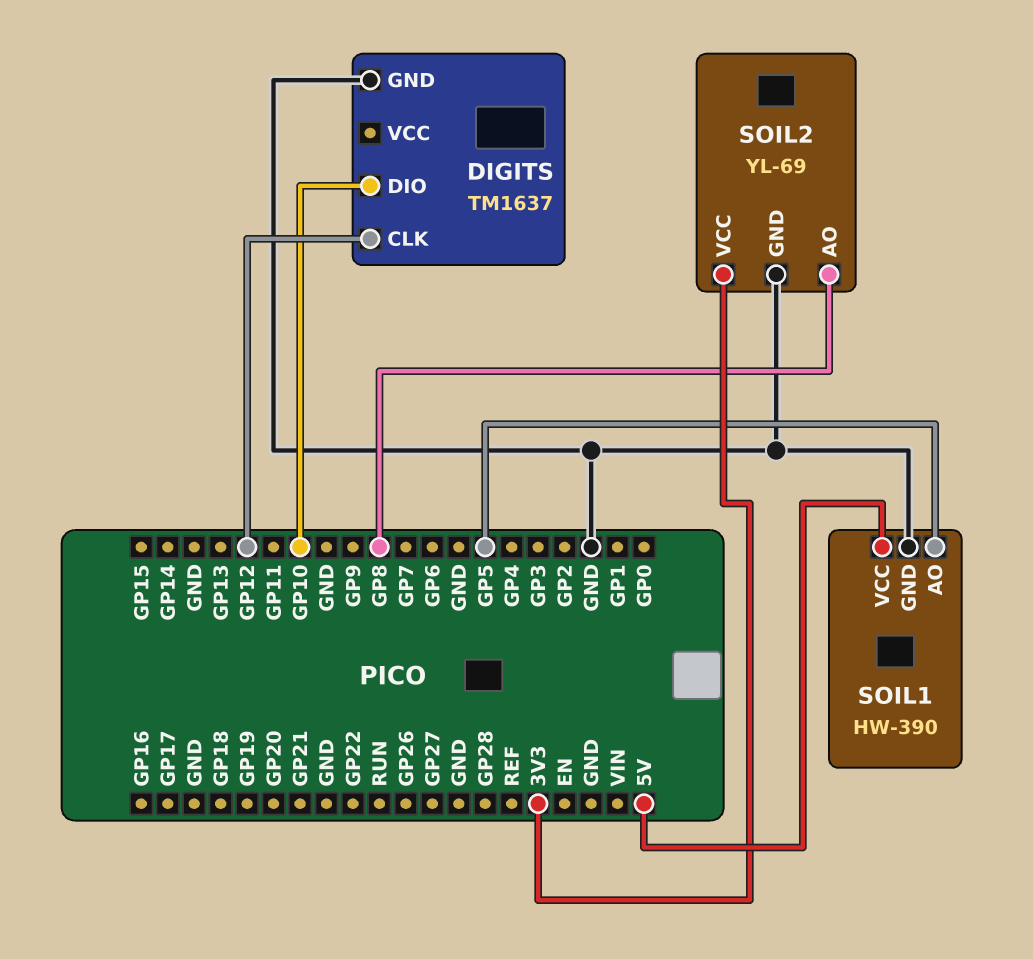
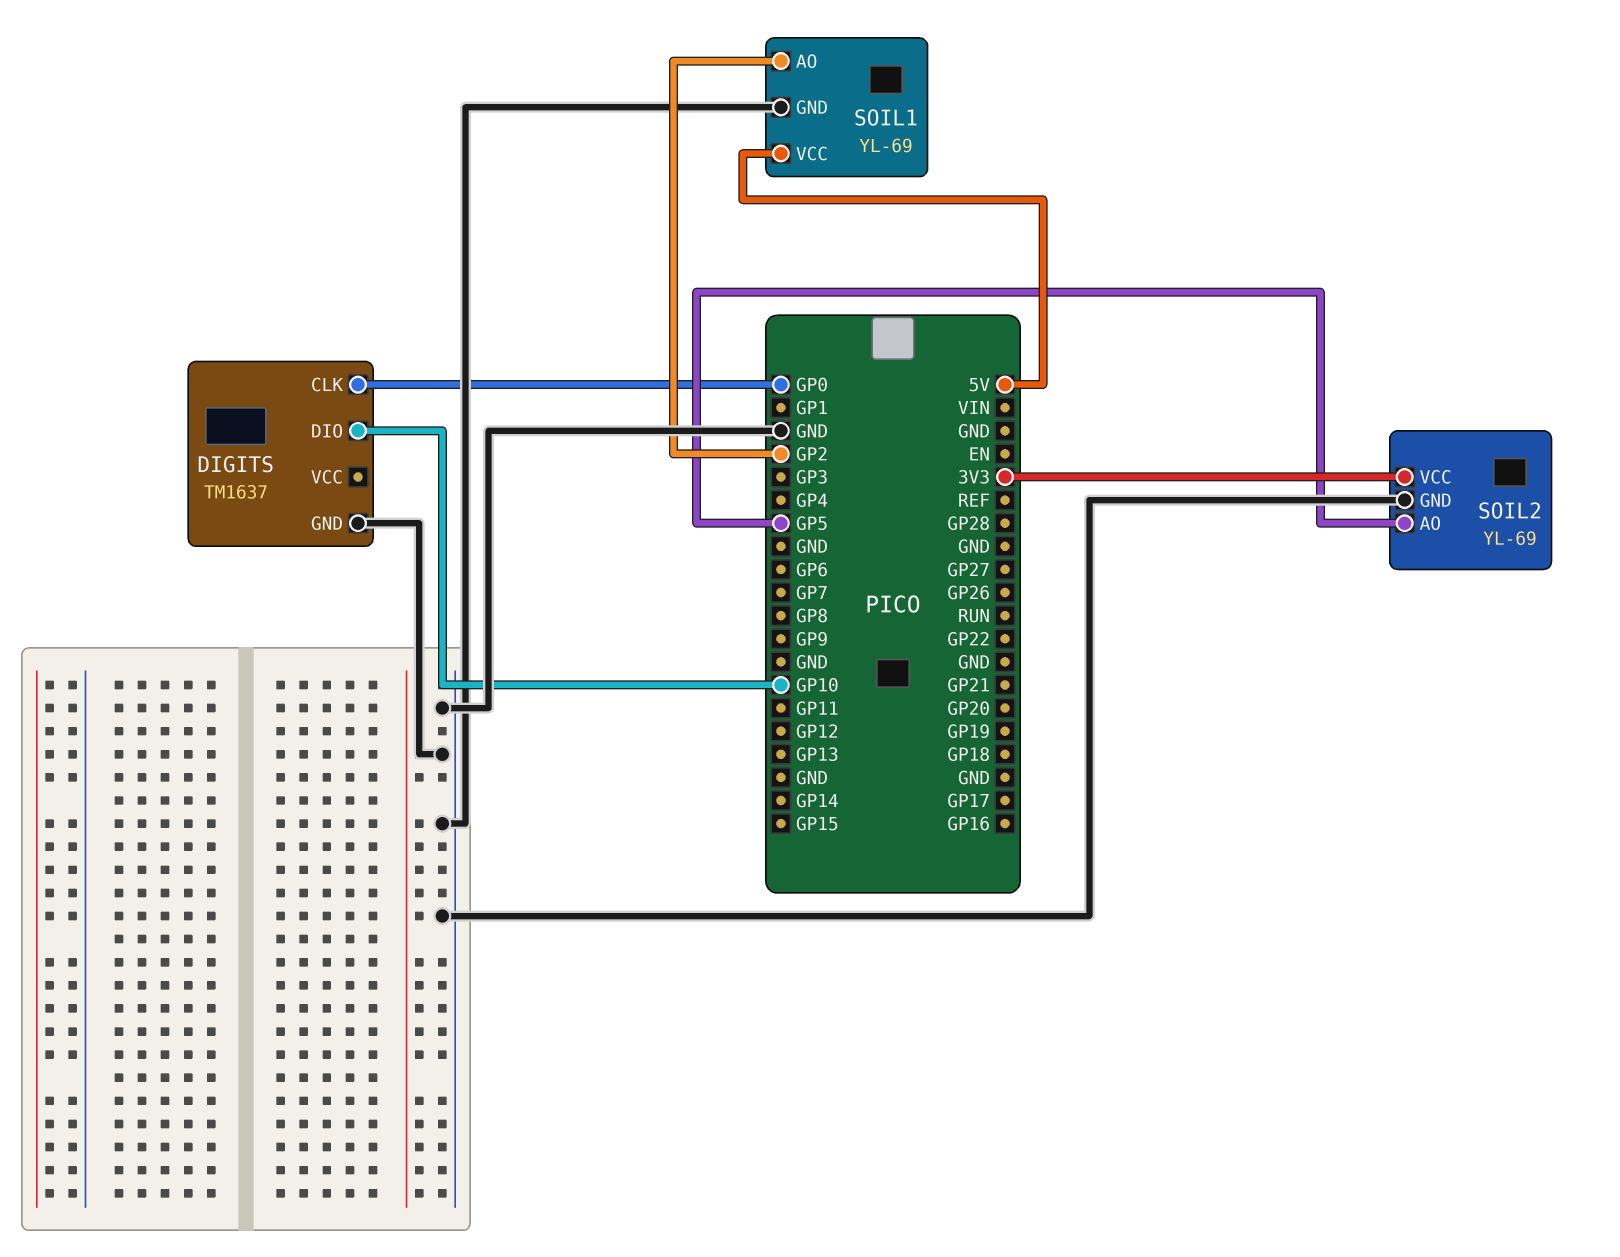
DIGITS pin CLK: GP12 -> GP0
SOIL1: HW-390 -> YL-69
SOIL1 pin AO: GP5 -> GP2
SOIL2 pin AO: GP8 -> GP5

